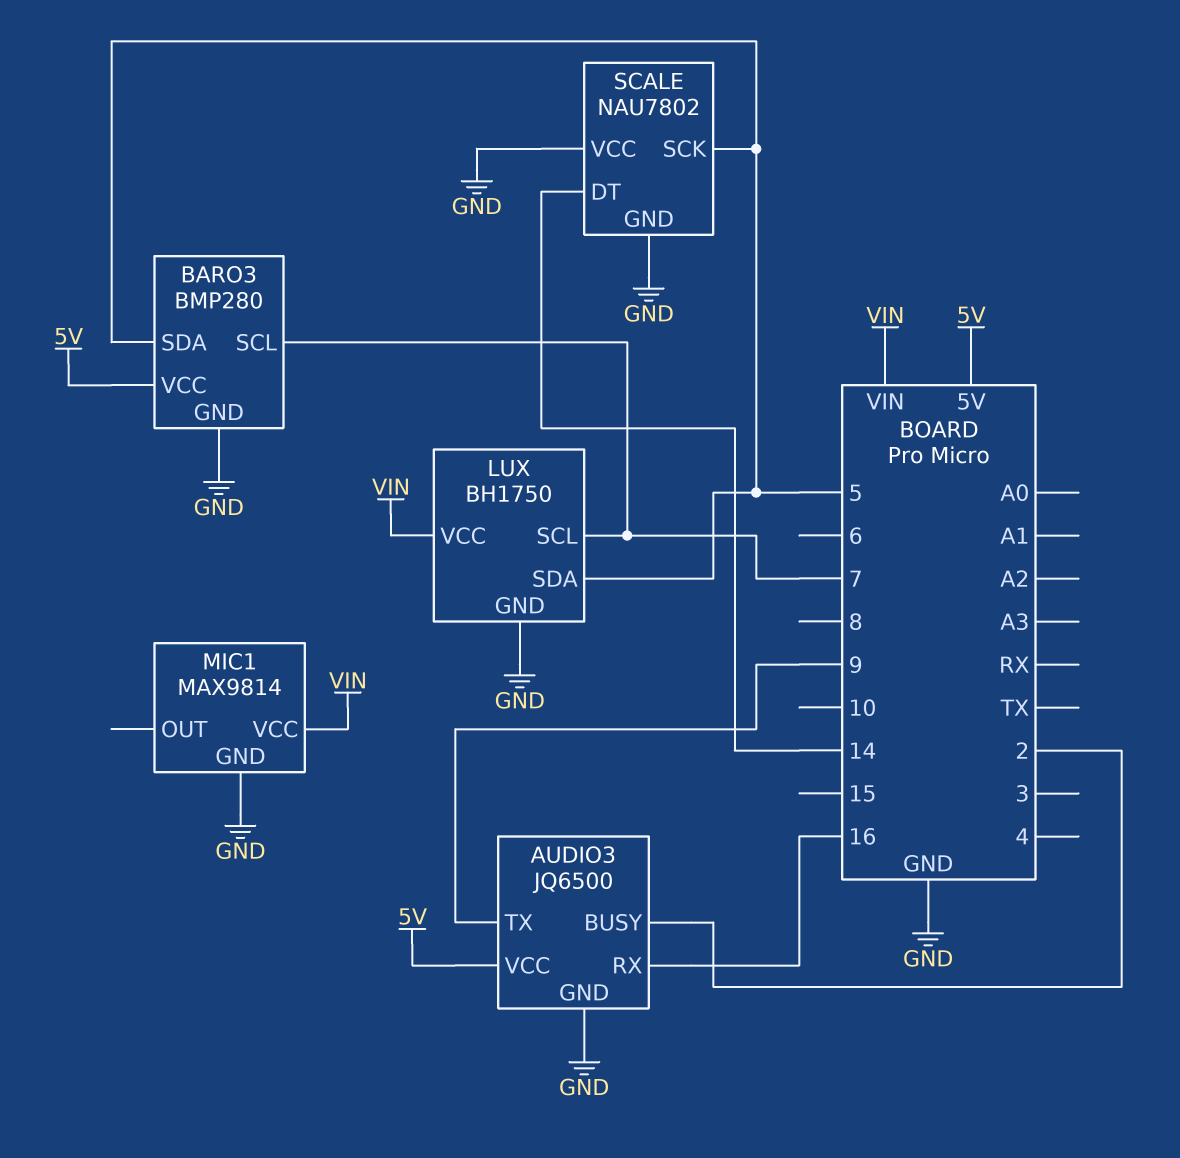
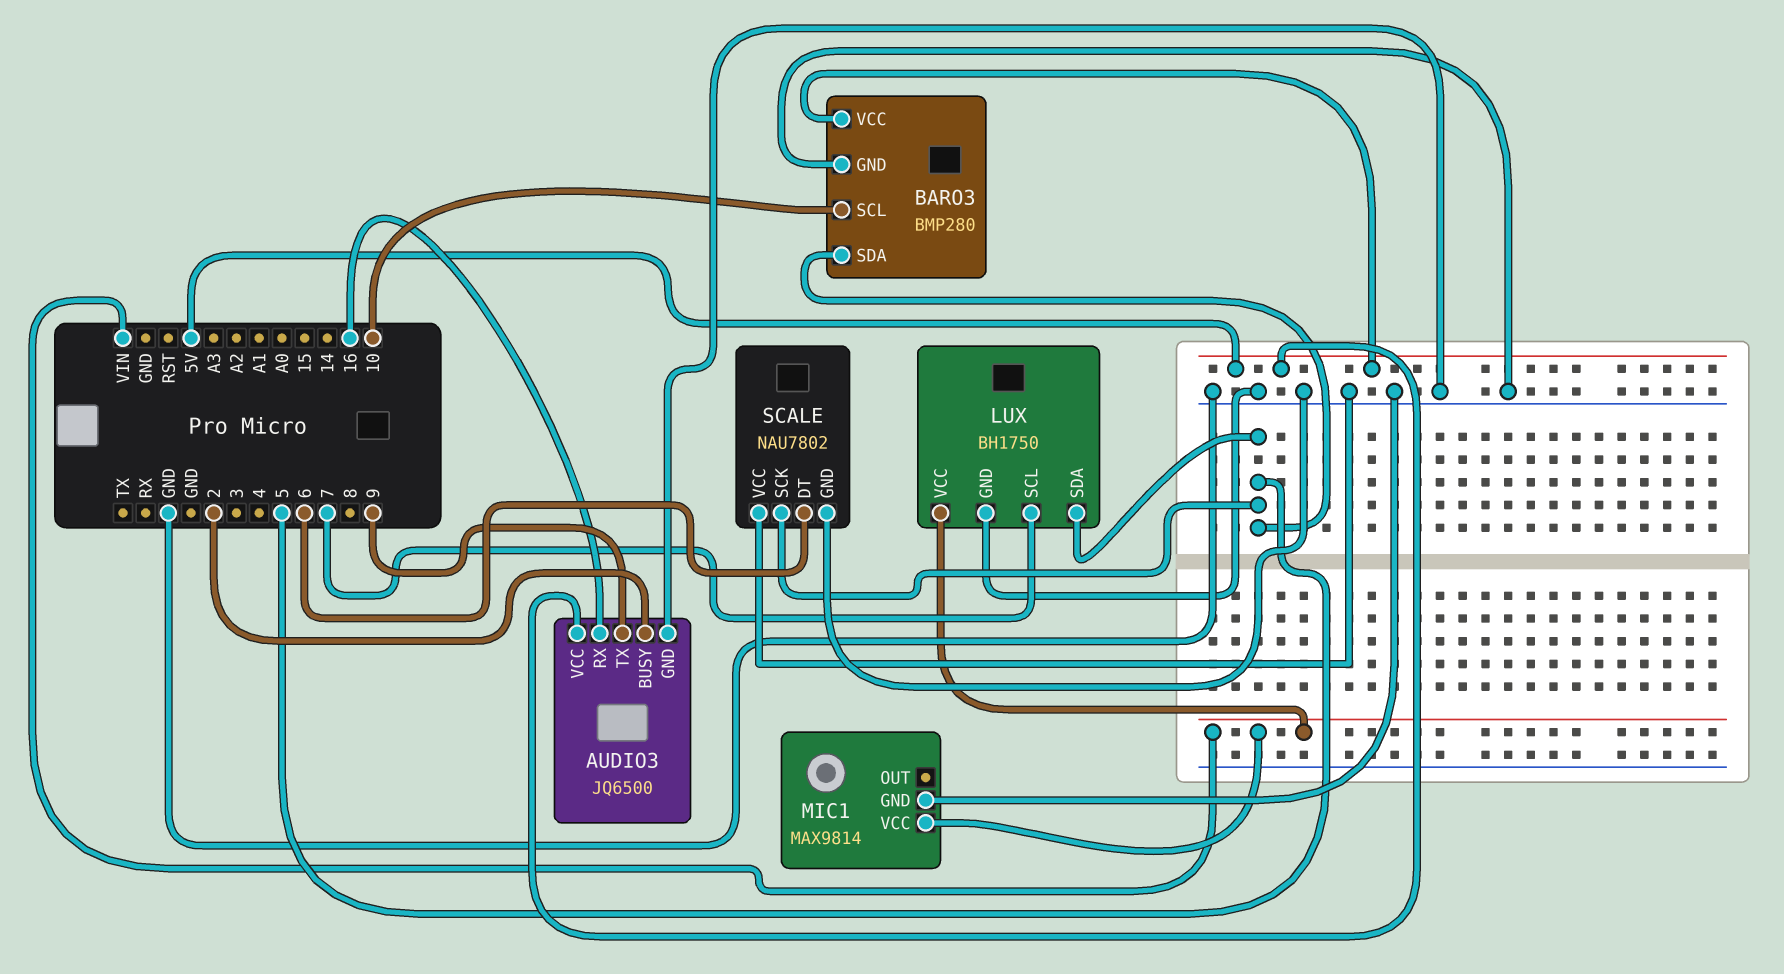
BARO3 pin SCL: 7 -> 10
SCALE pin DT: 14 -> 6

